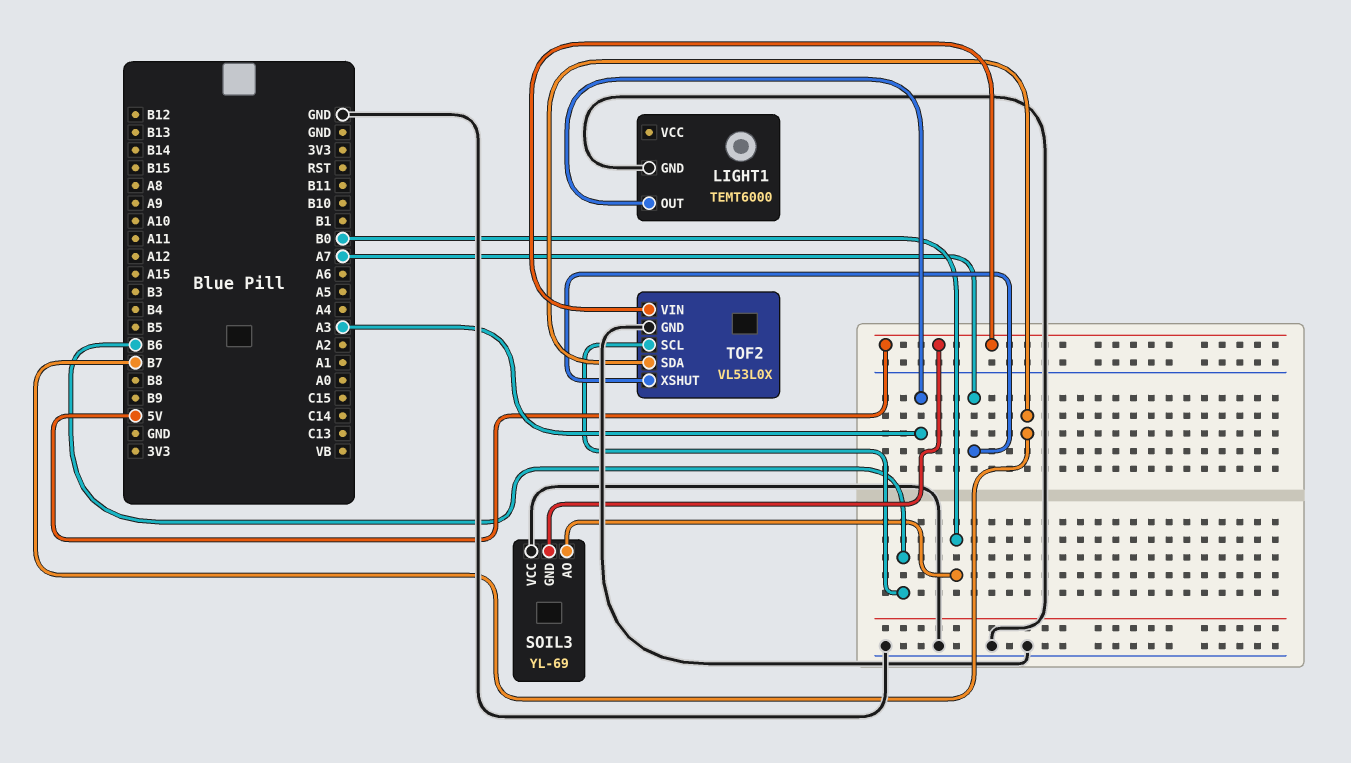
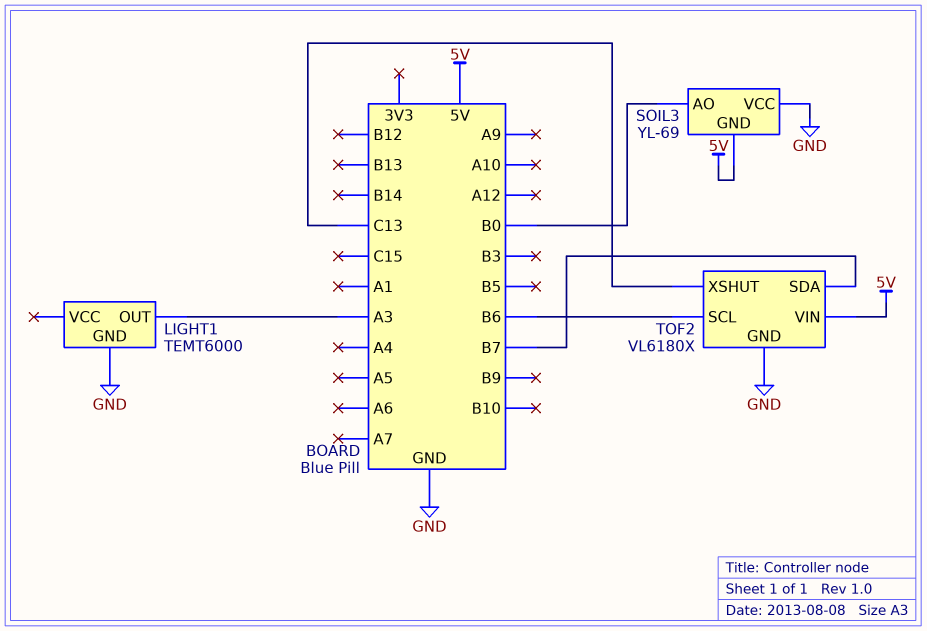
TOF2: VL53L0X -> VL6180X
TOF2 pin XSHUT: A7 -> C13

